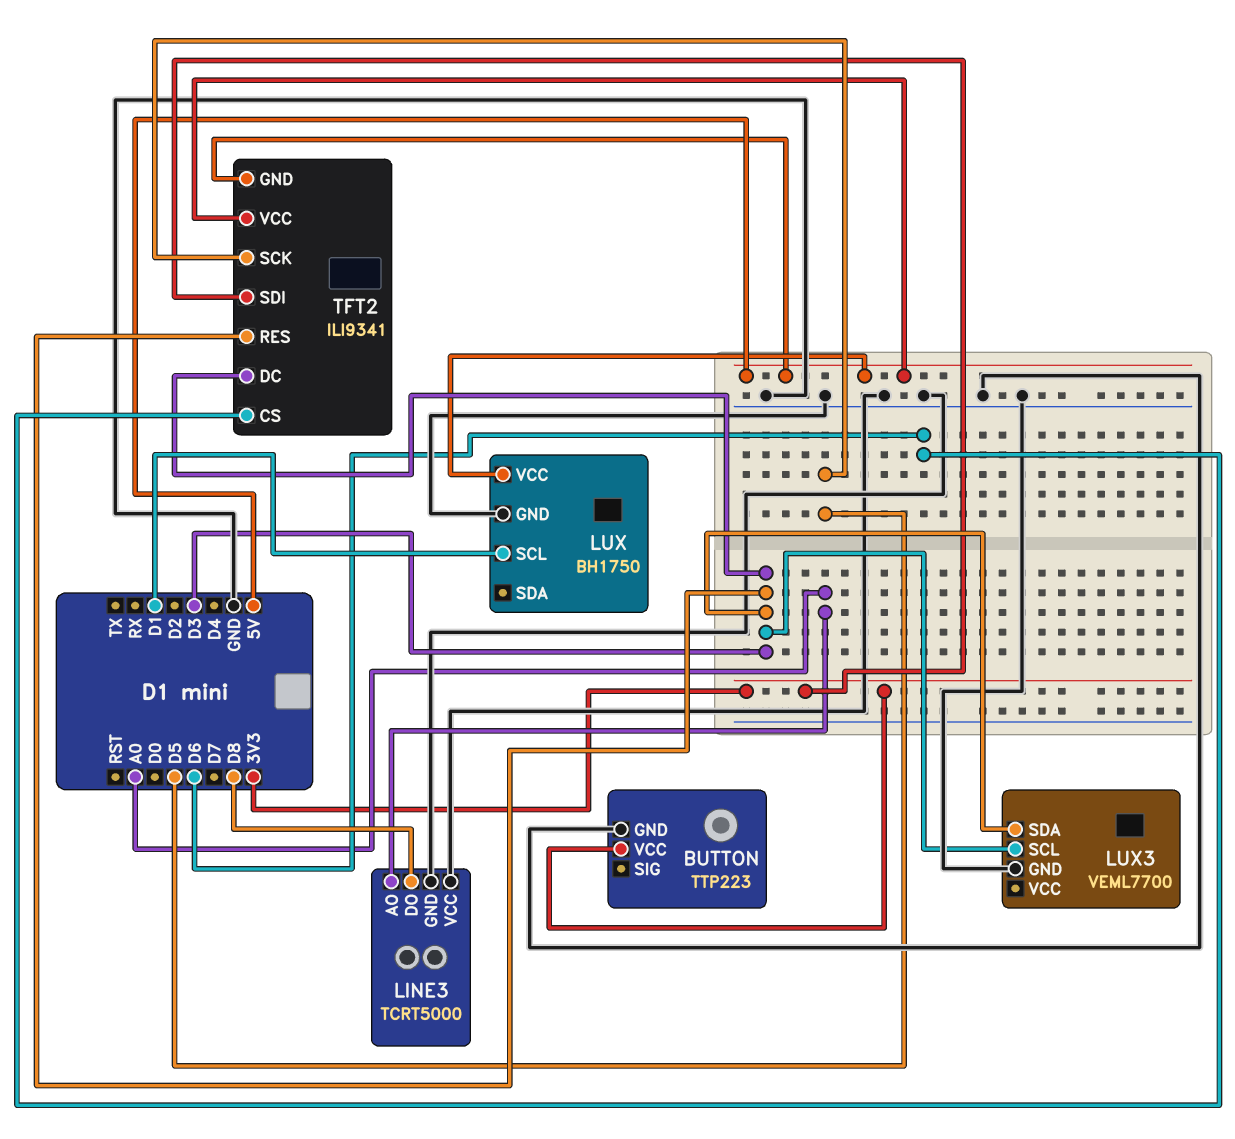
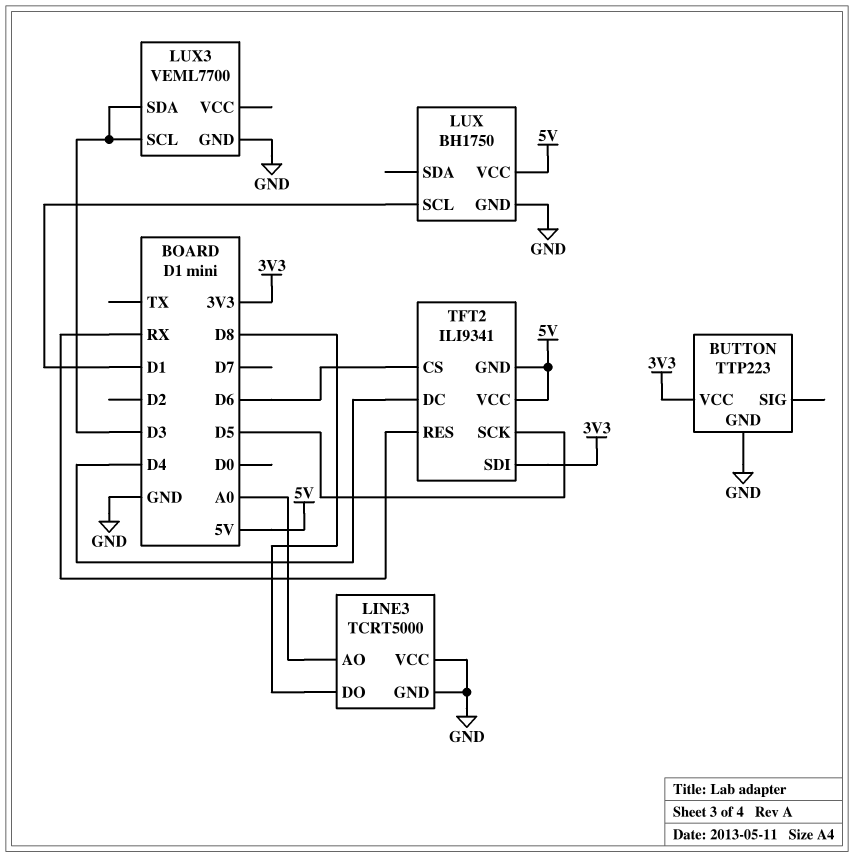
TFT2 pin DC: D3 -> D4
TFT2 pin RES: D3 -> RX

